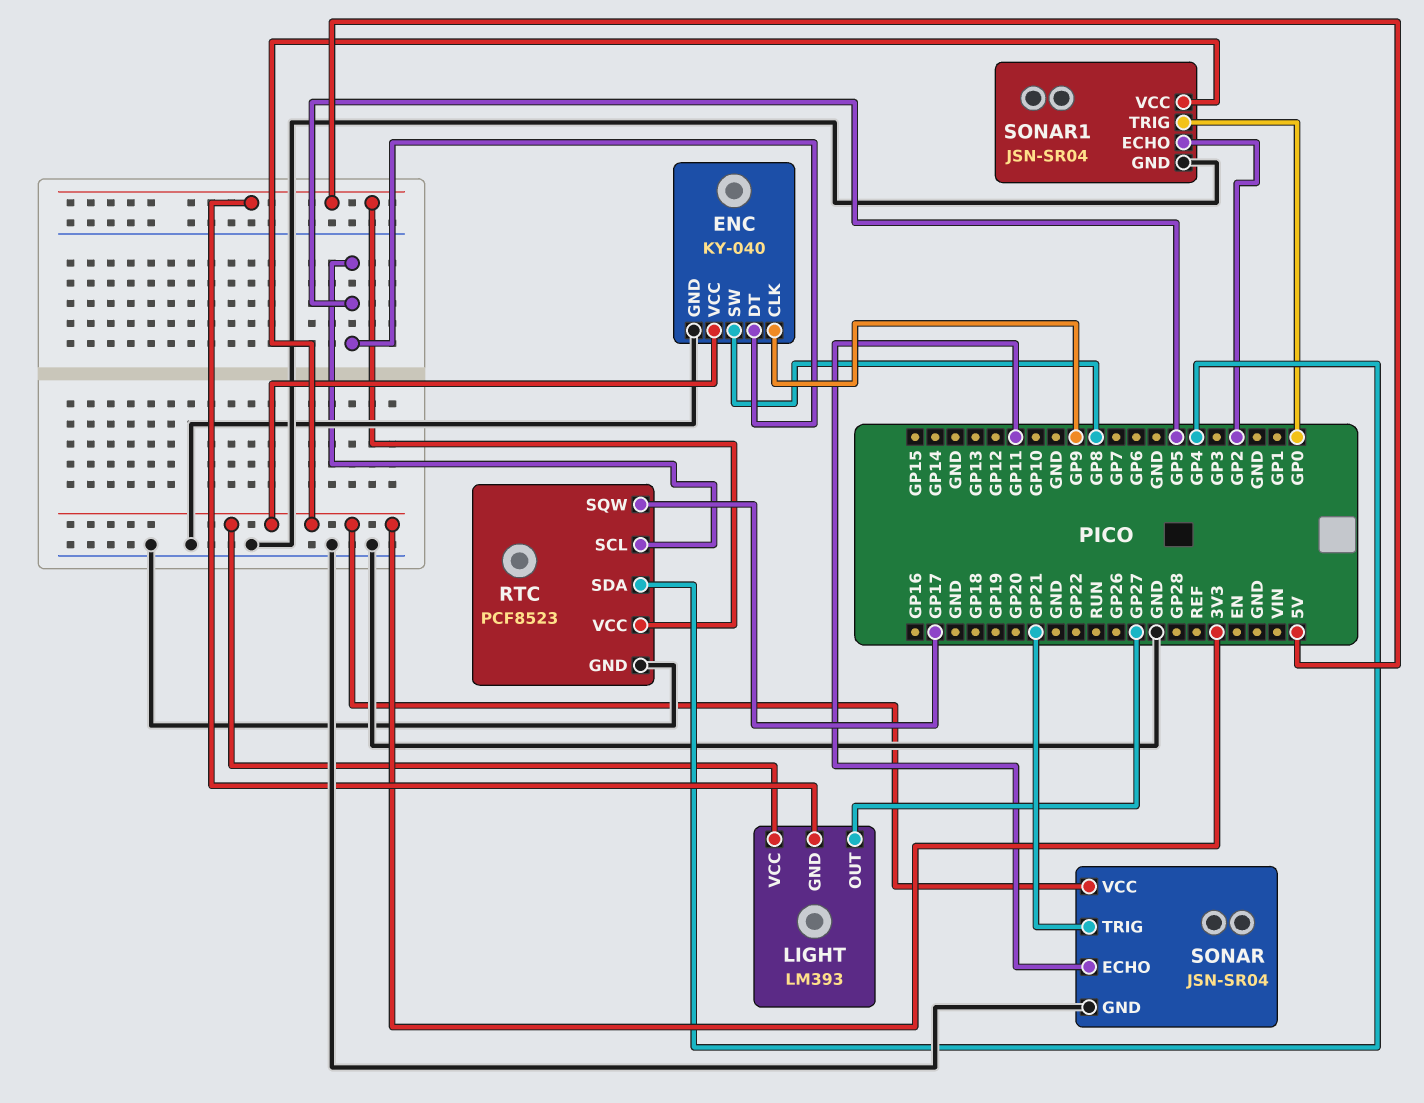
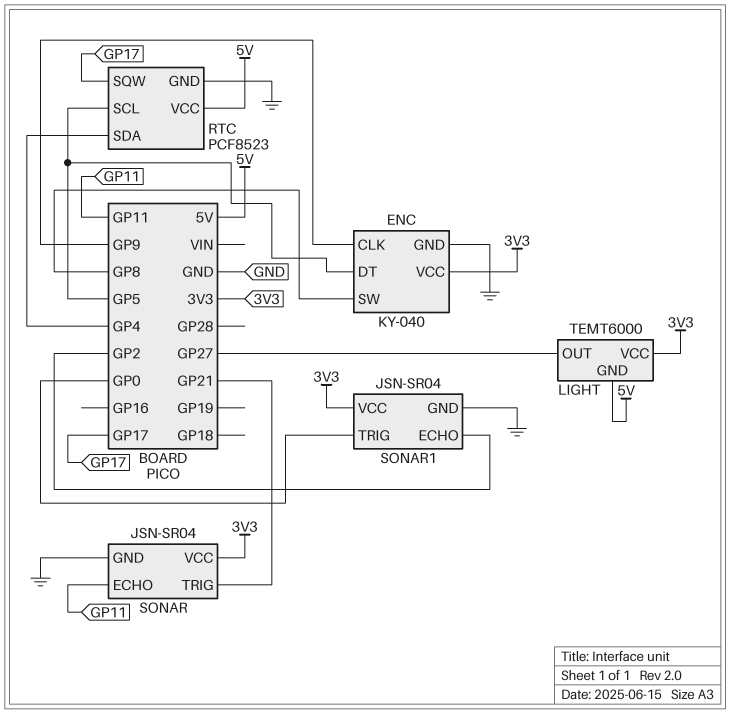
LIGHT: LM393 -> TEMT6000

